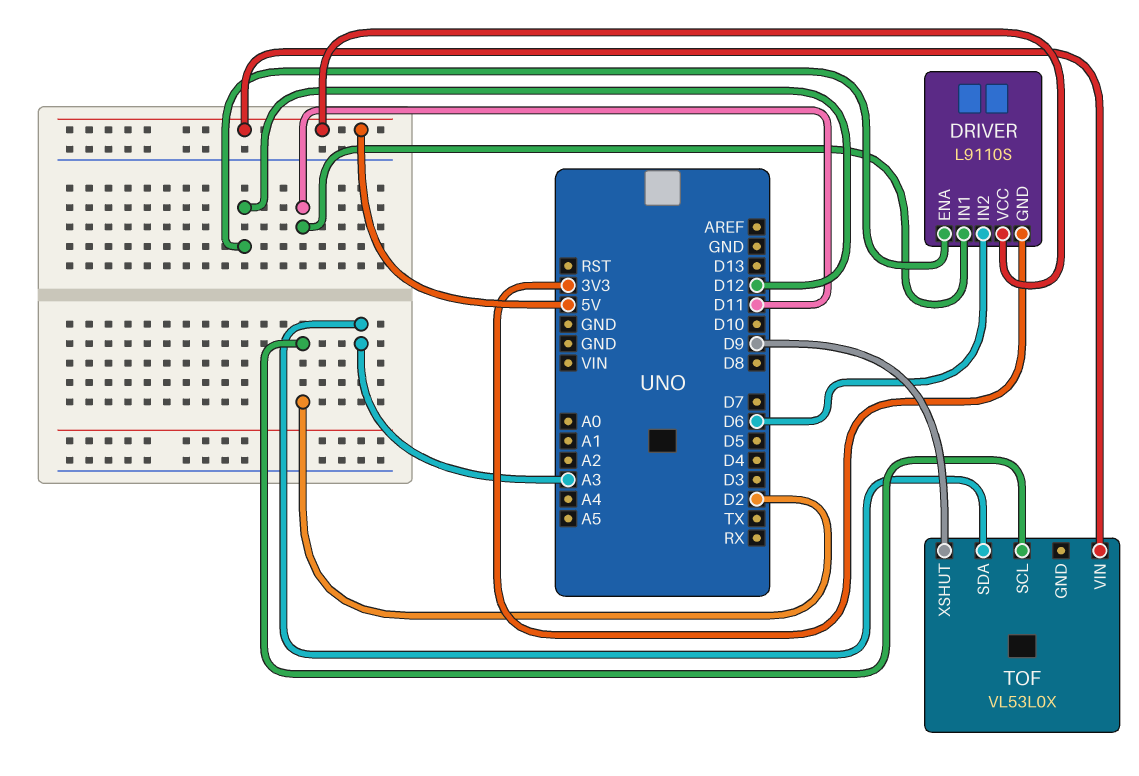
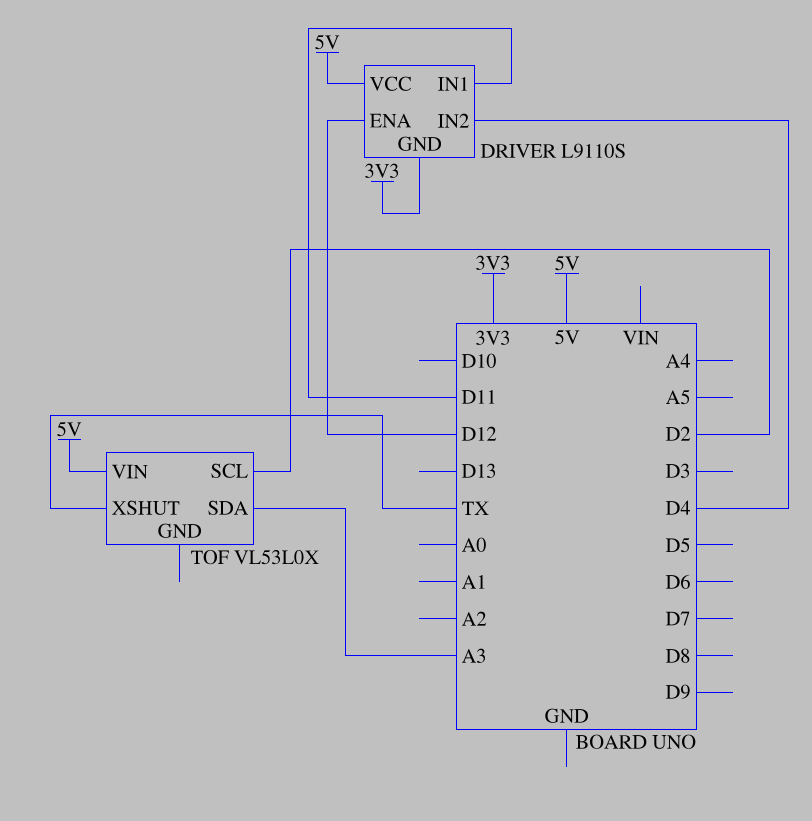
DRIVER pin IN2: D6 -> D4
TOF pin XSHUT: D9 -> TX

